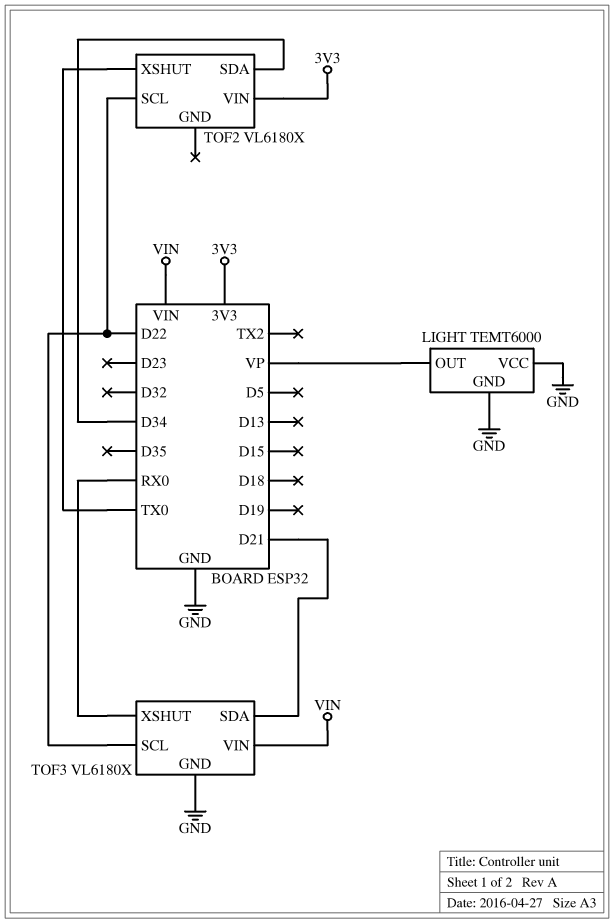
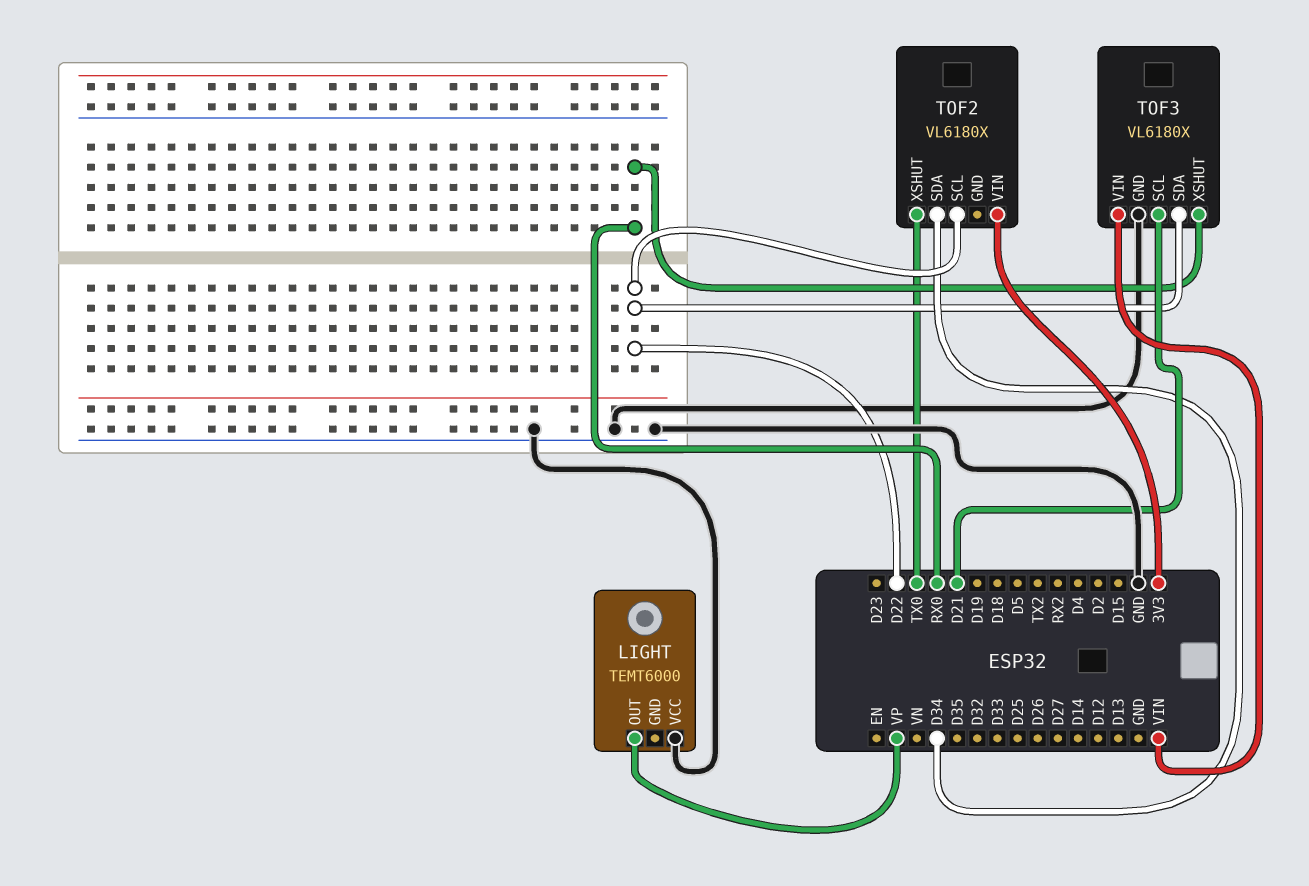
LIGHT pin GND: GND -> none
TOF3 pin SCL: D22 -> D21
TOF3 pin SDA: D21 -> D22

